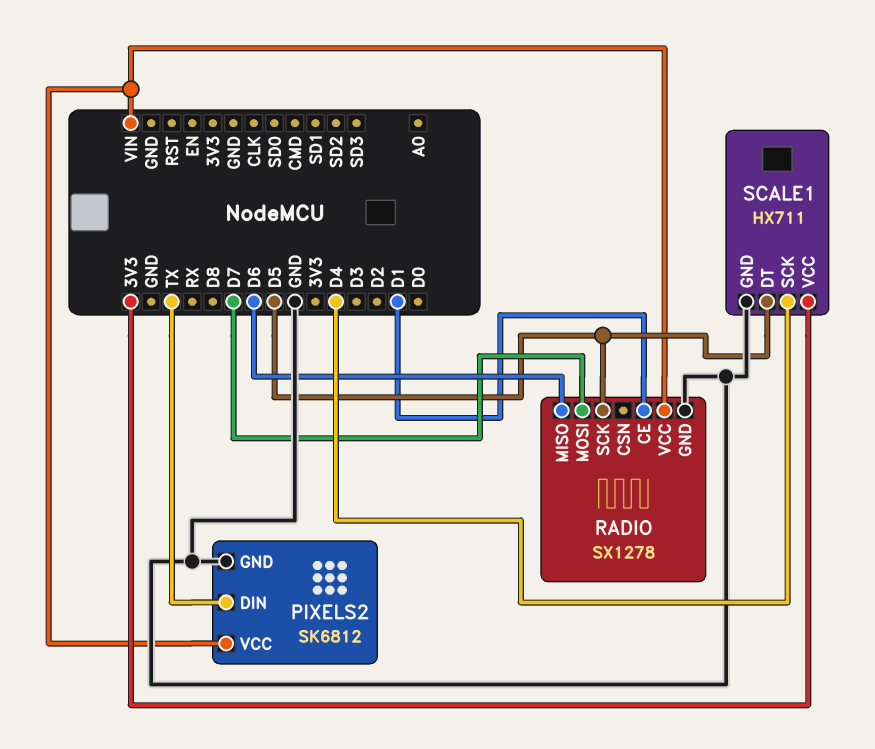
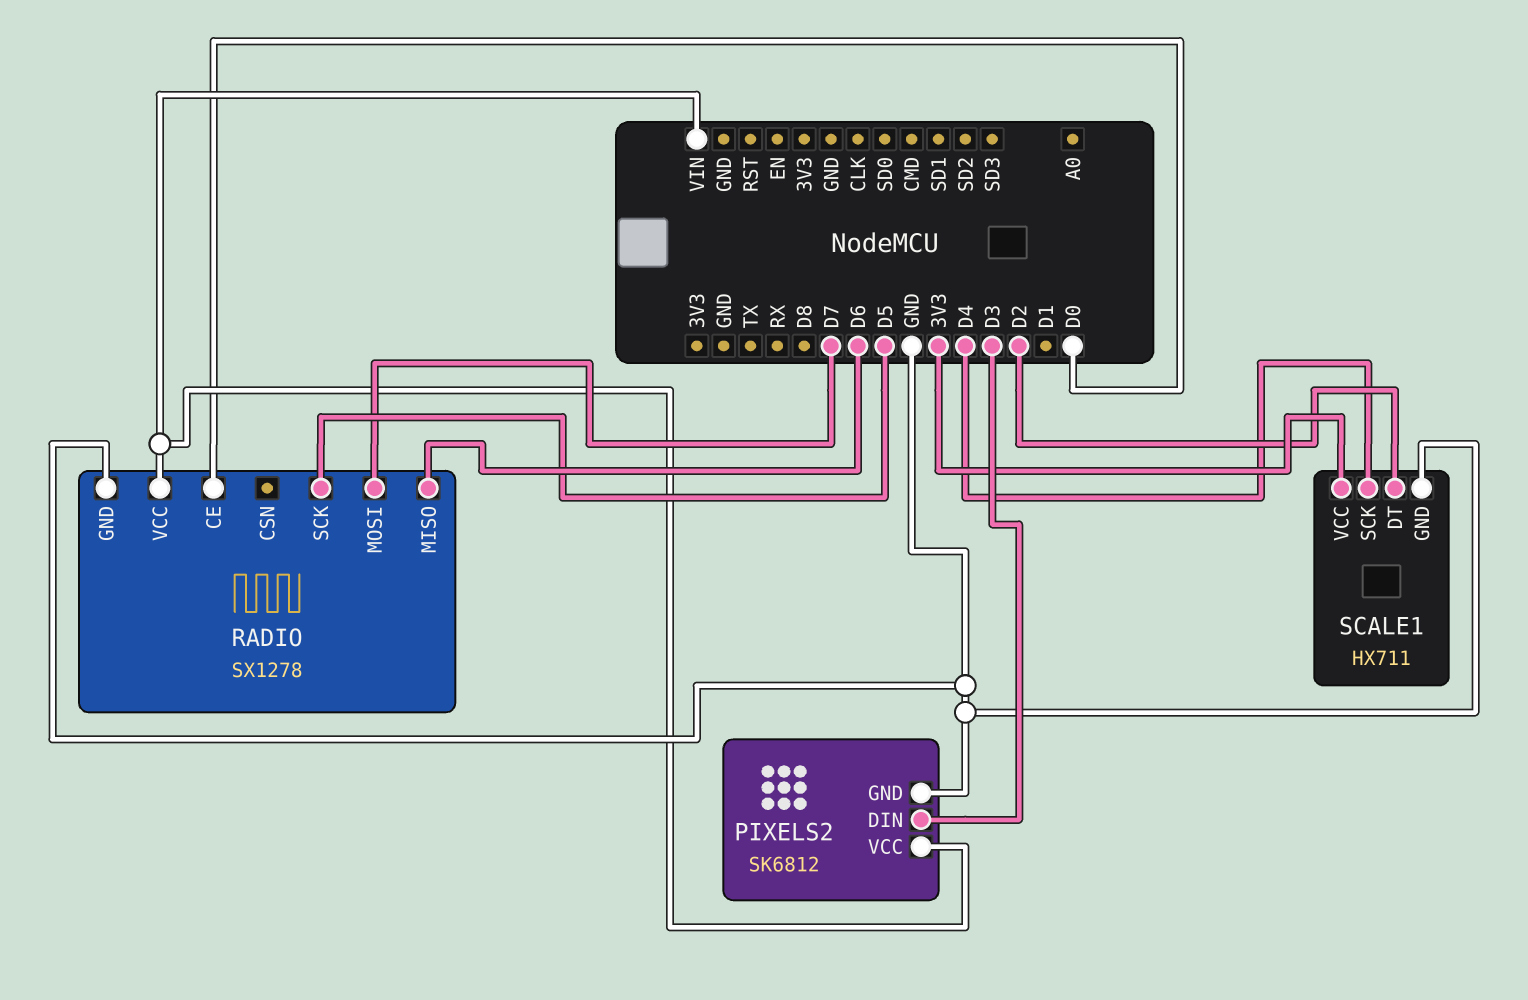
PIXELS2 pin DIN: TX -> D3
RADIO pin CE: D1 -> D0
SCALE1 pin DT: D5 -> D2

